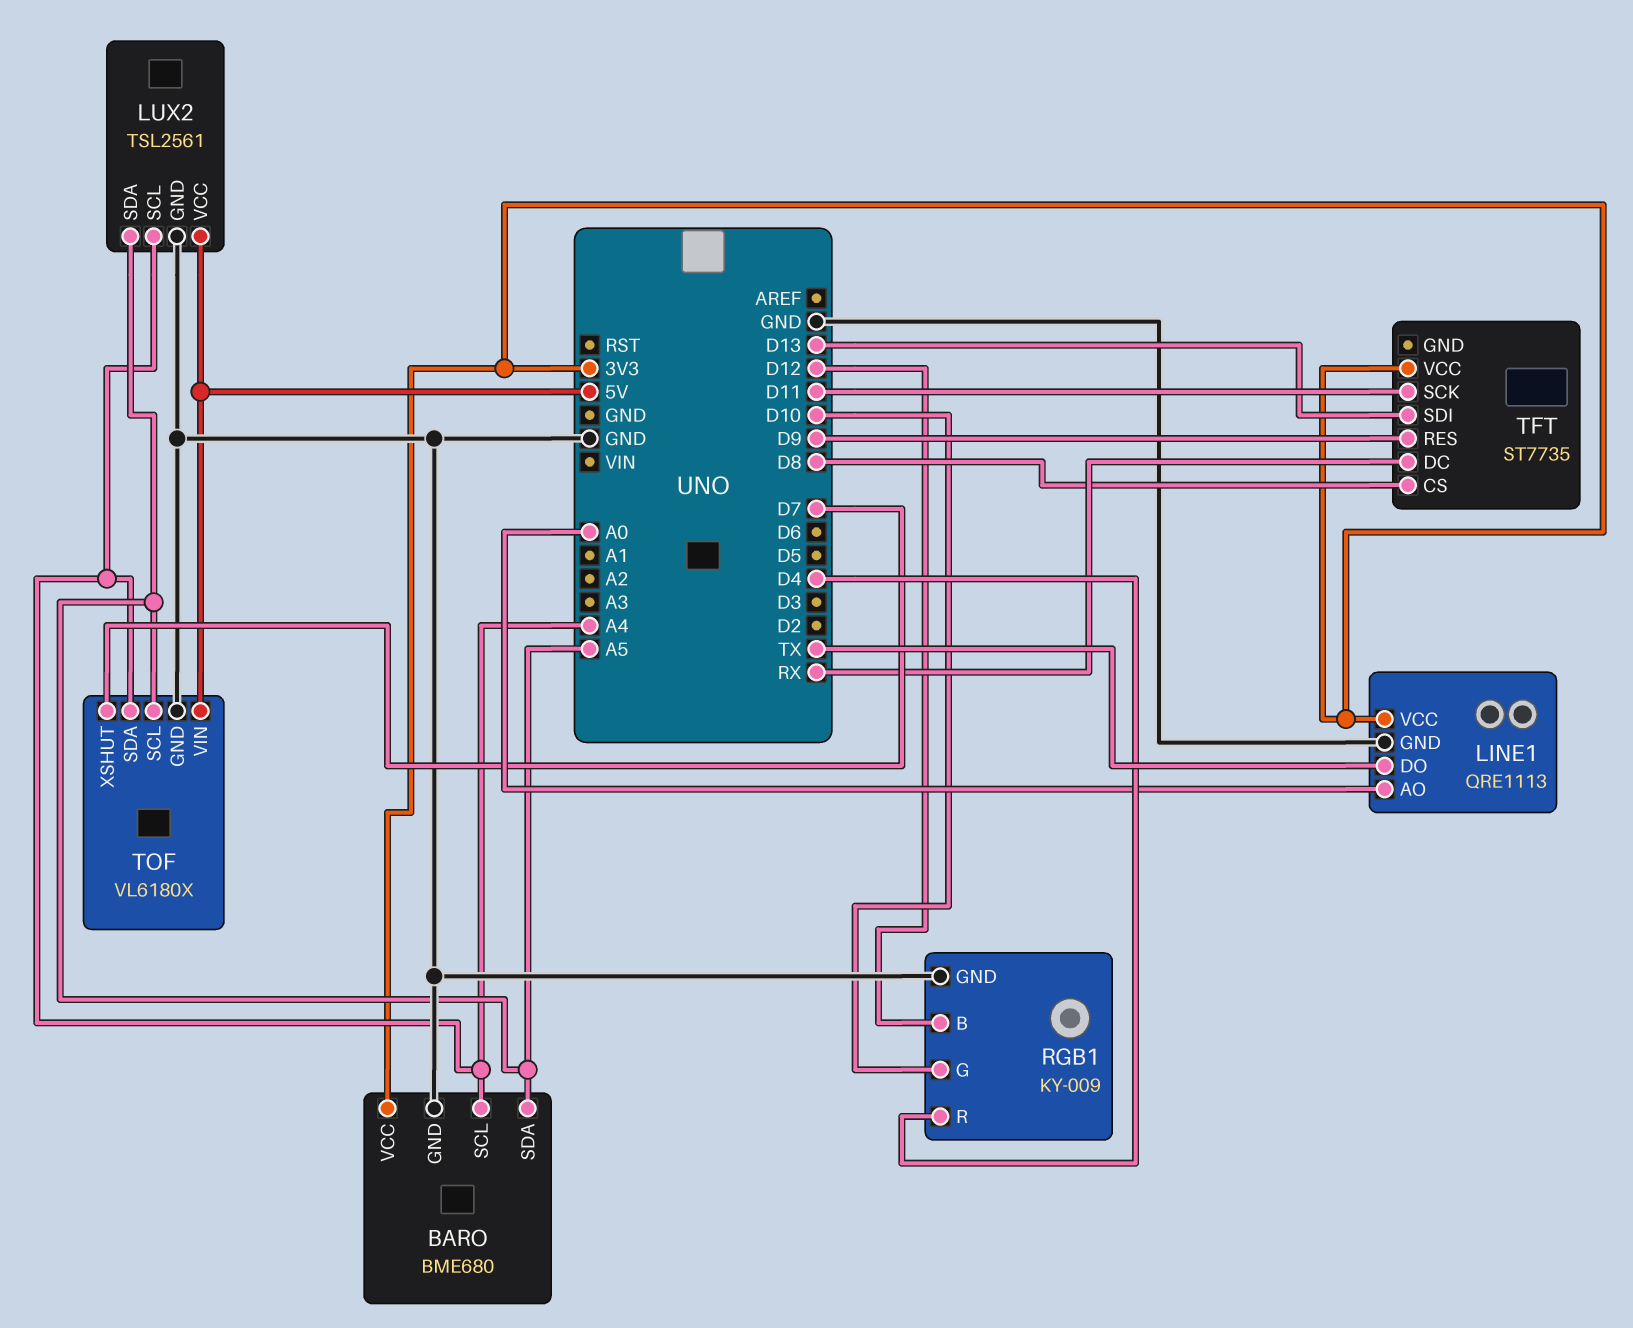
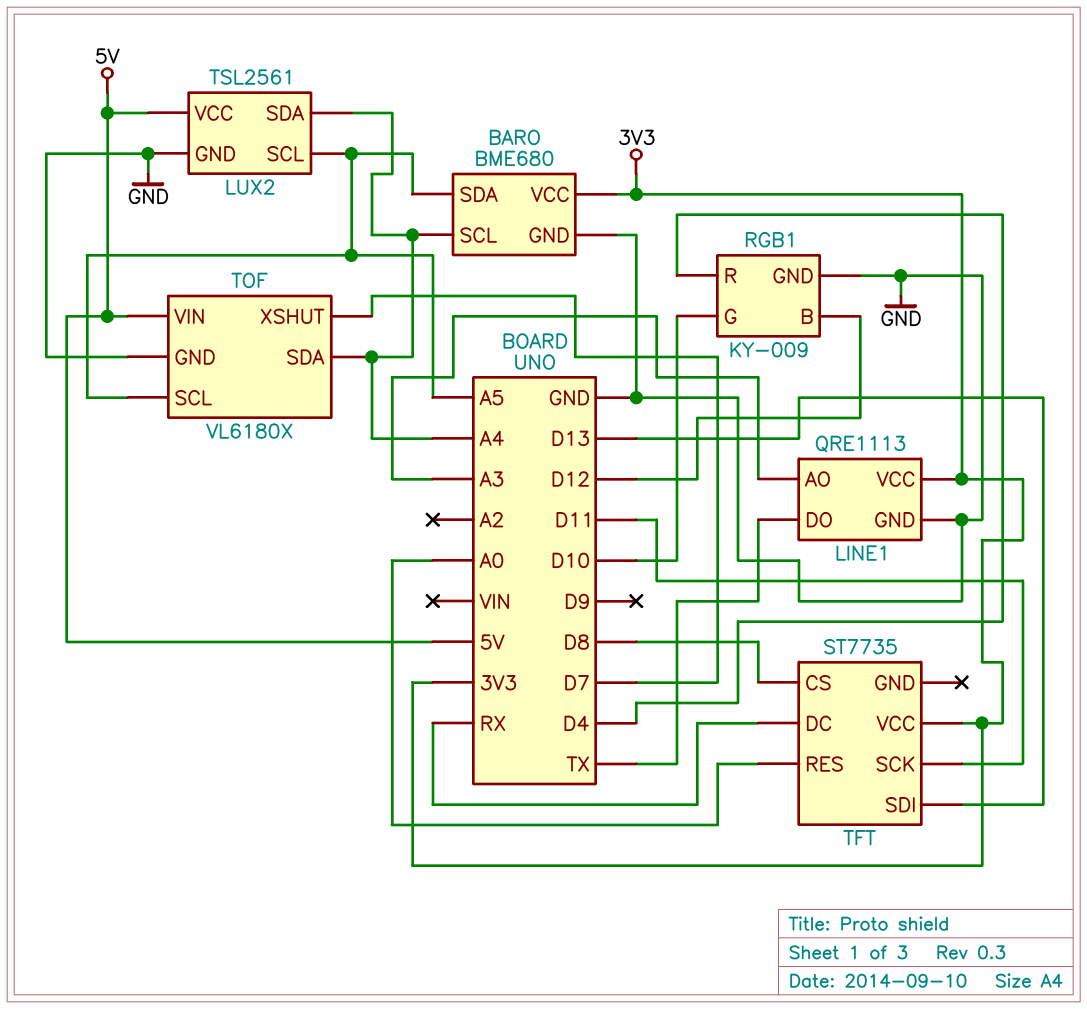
LINE1 pin AO: A0 -> A3
LUX2 pin SCL: A4 -> A5
LUX2 pin SDA: A5 -> A4
TFT pin RES: D9 -> A0

